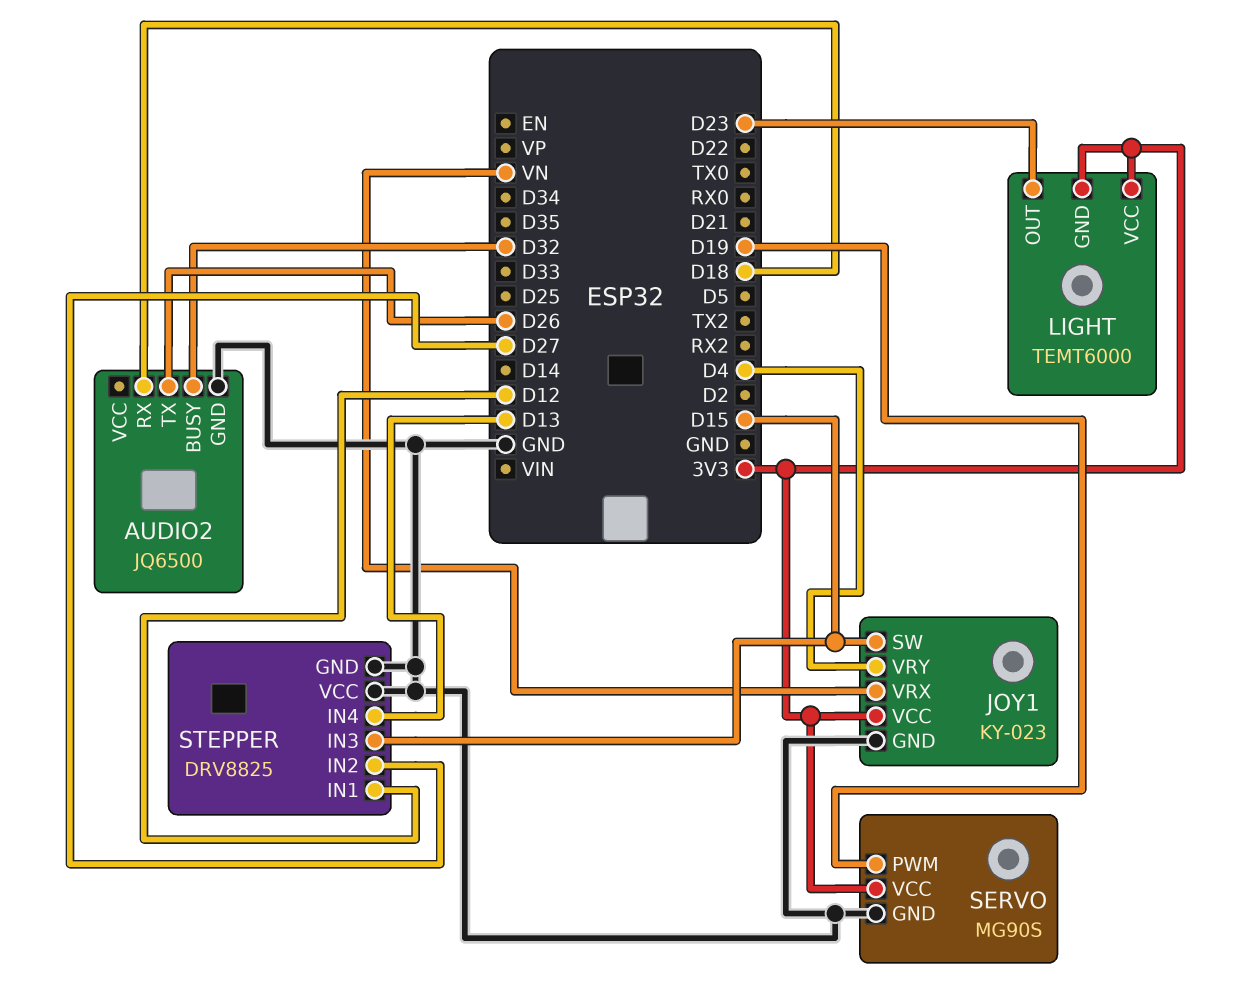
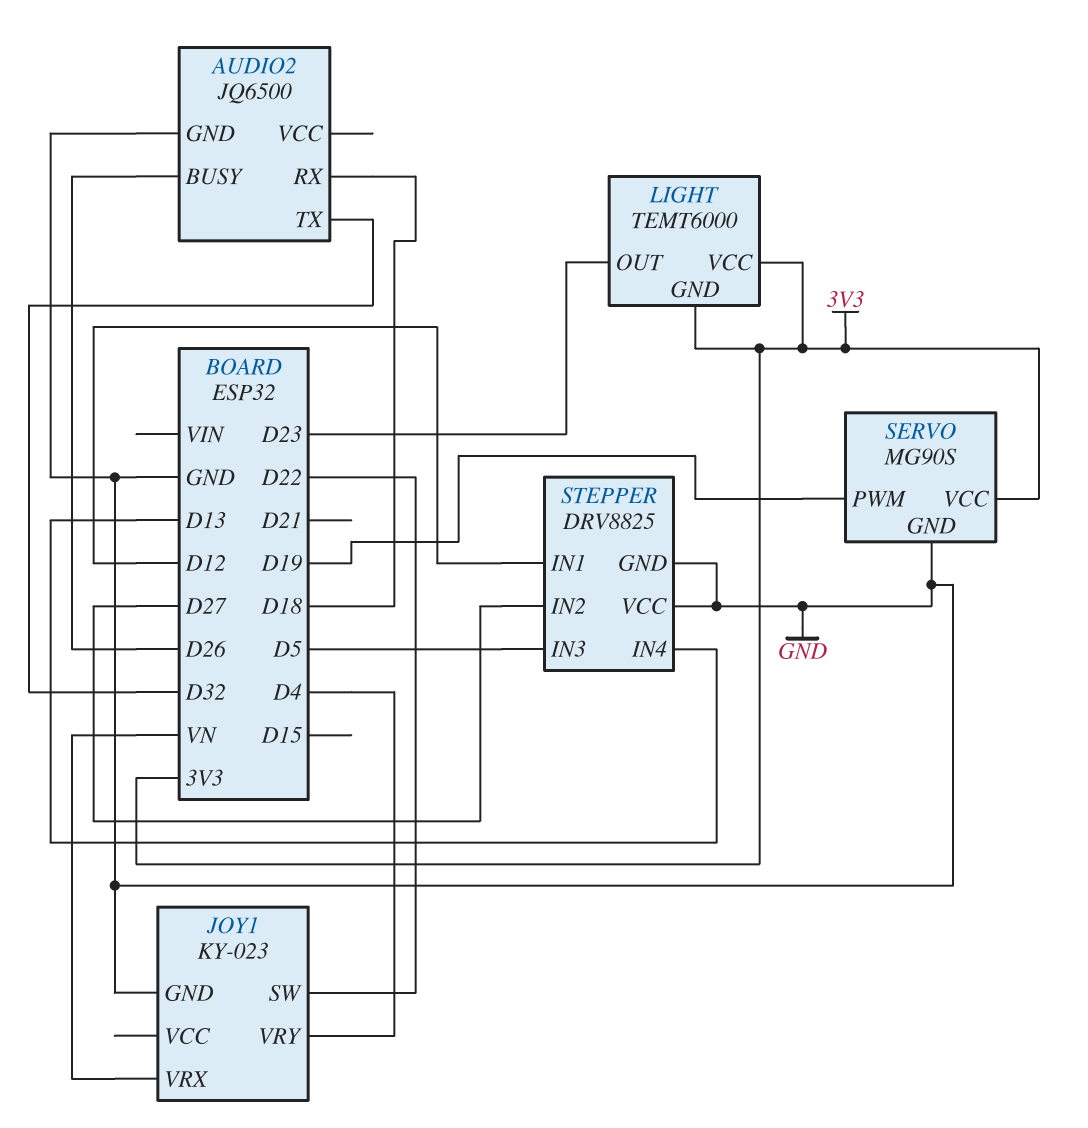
AUDIO2 pin BUSY: D32 -> D26
AUDIO2 pin TX: D26 -> D32
JOY1 pin SW: D15 -> D22
JOY1 pin VCC: 3V3 -> none
STEPPER pin IN3: D15 -> D5

